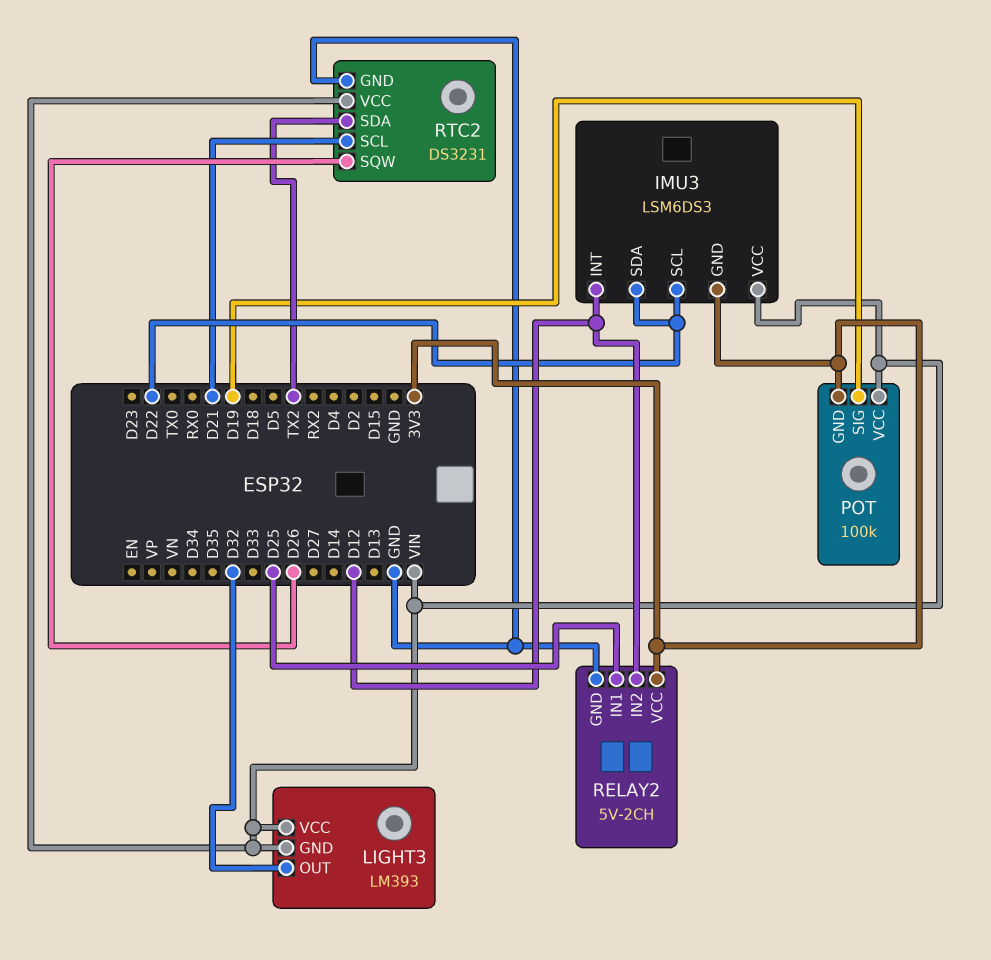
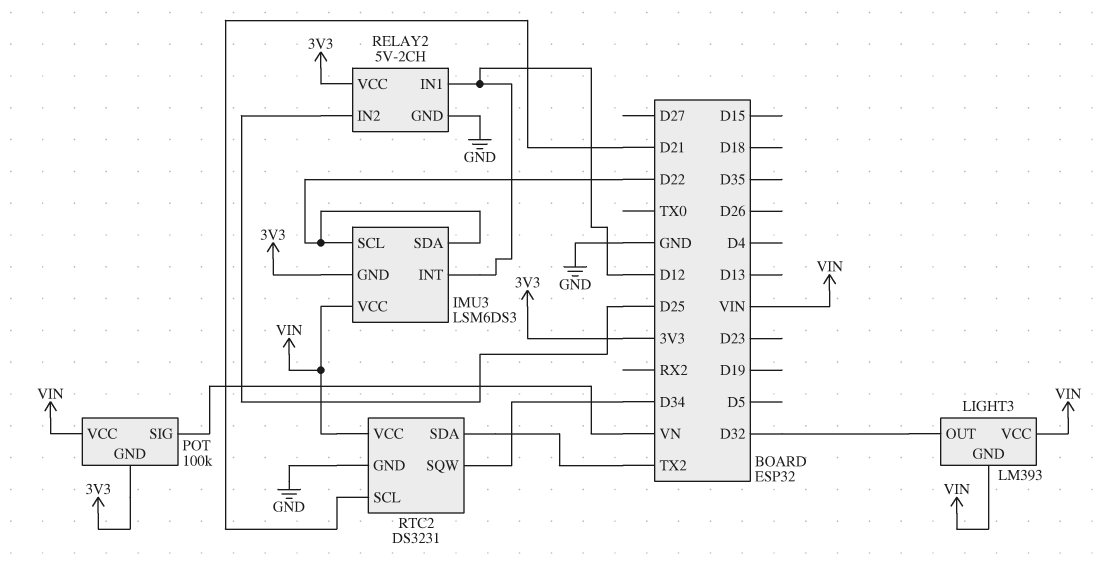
POT pin SIG: D19 -> VN
RELAY2 pin IN1: D25 -> D12
RELAY2 pin IN2: D12 -> D25
RTC2 pin SQW: D26 -> D34

